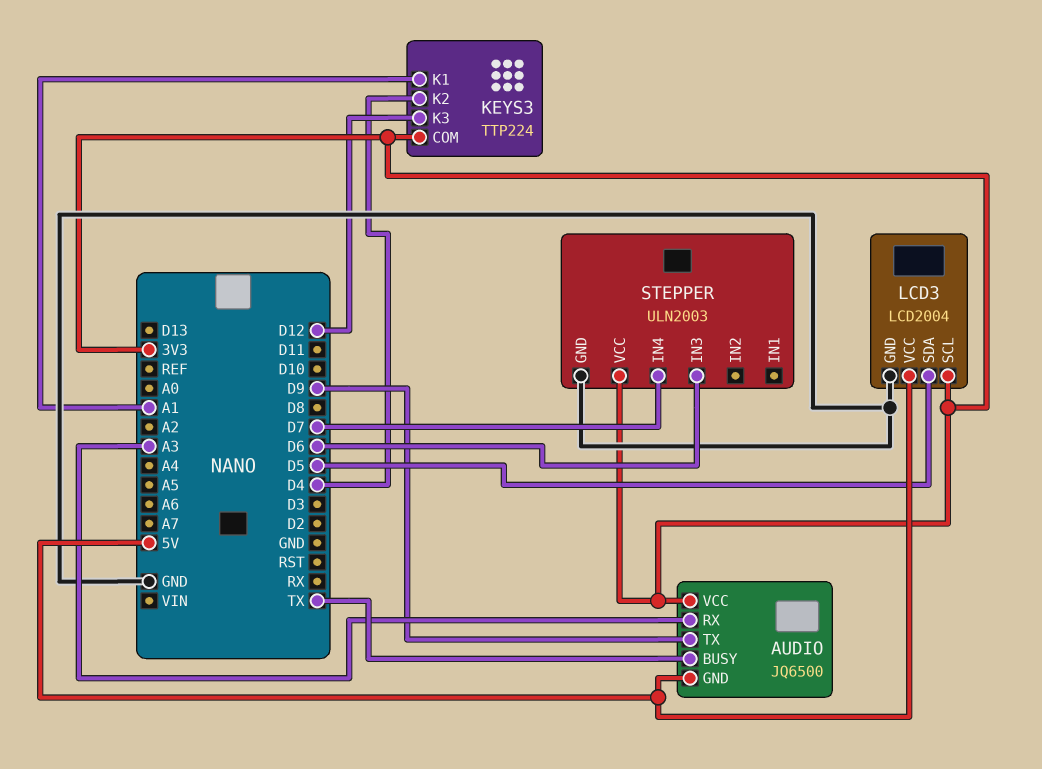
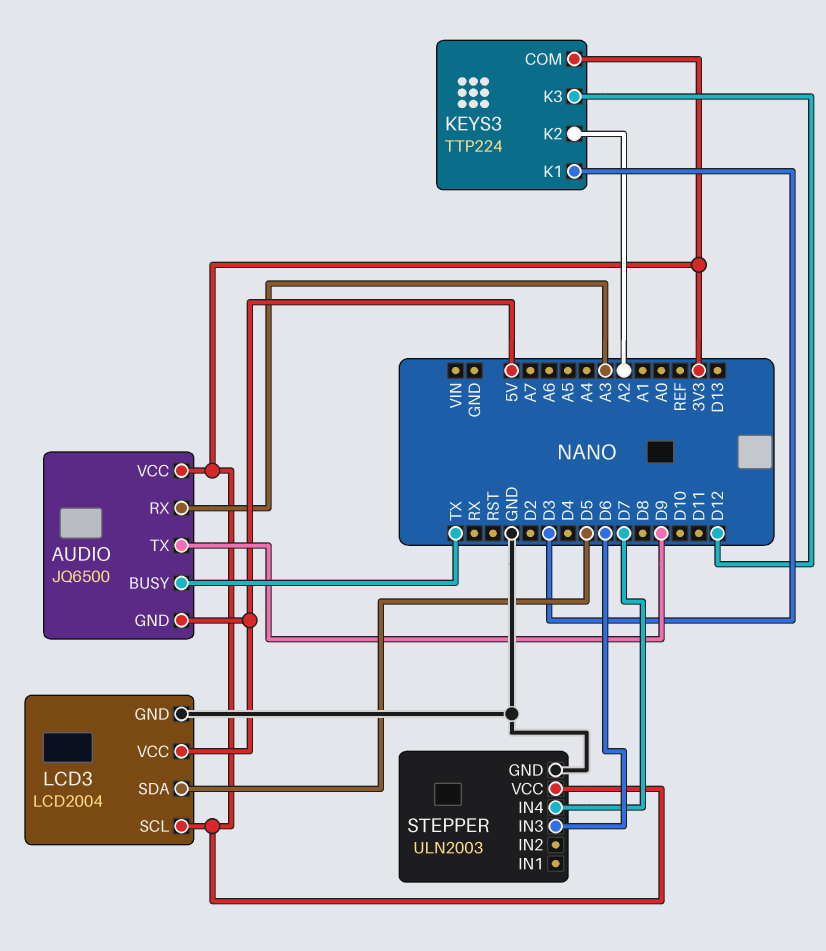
KEYS3 pin K1: A1 -> D3
KEYS3 pin K2: D4 -> A2

